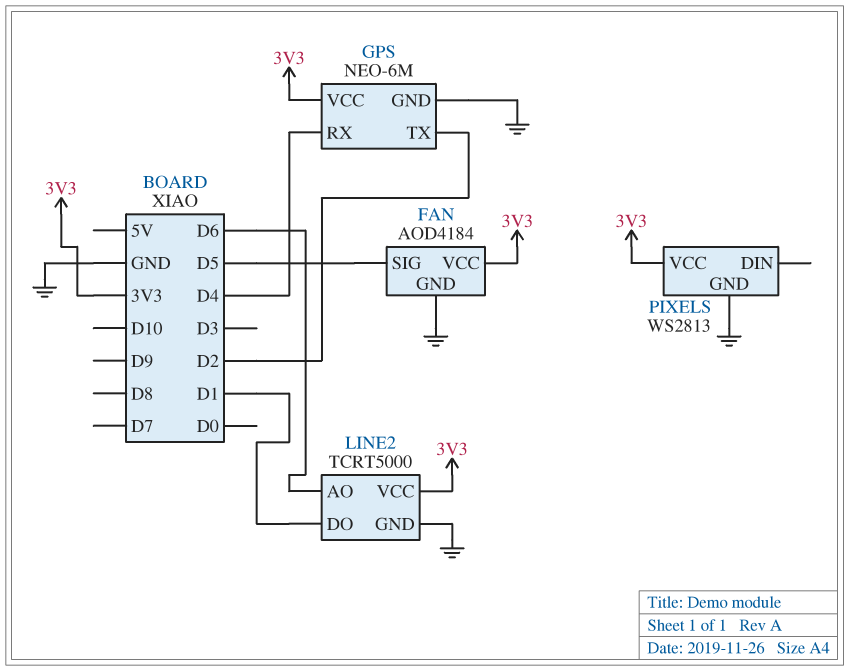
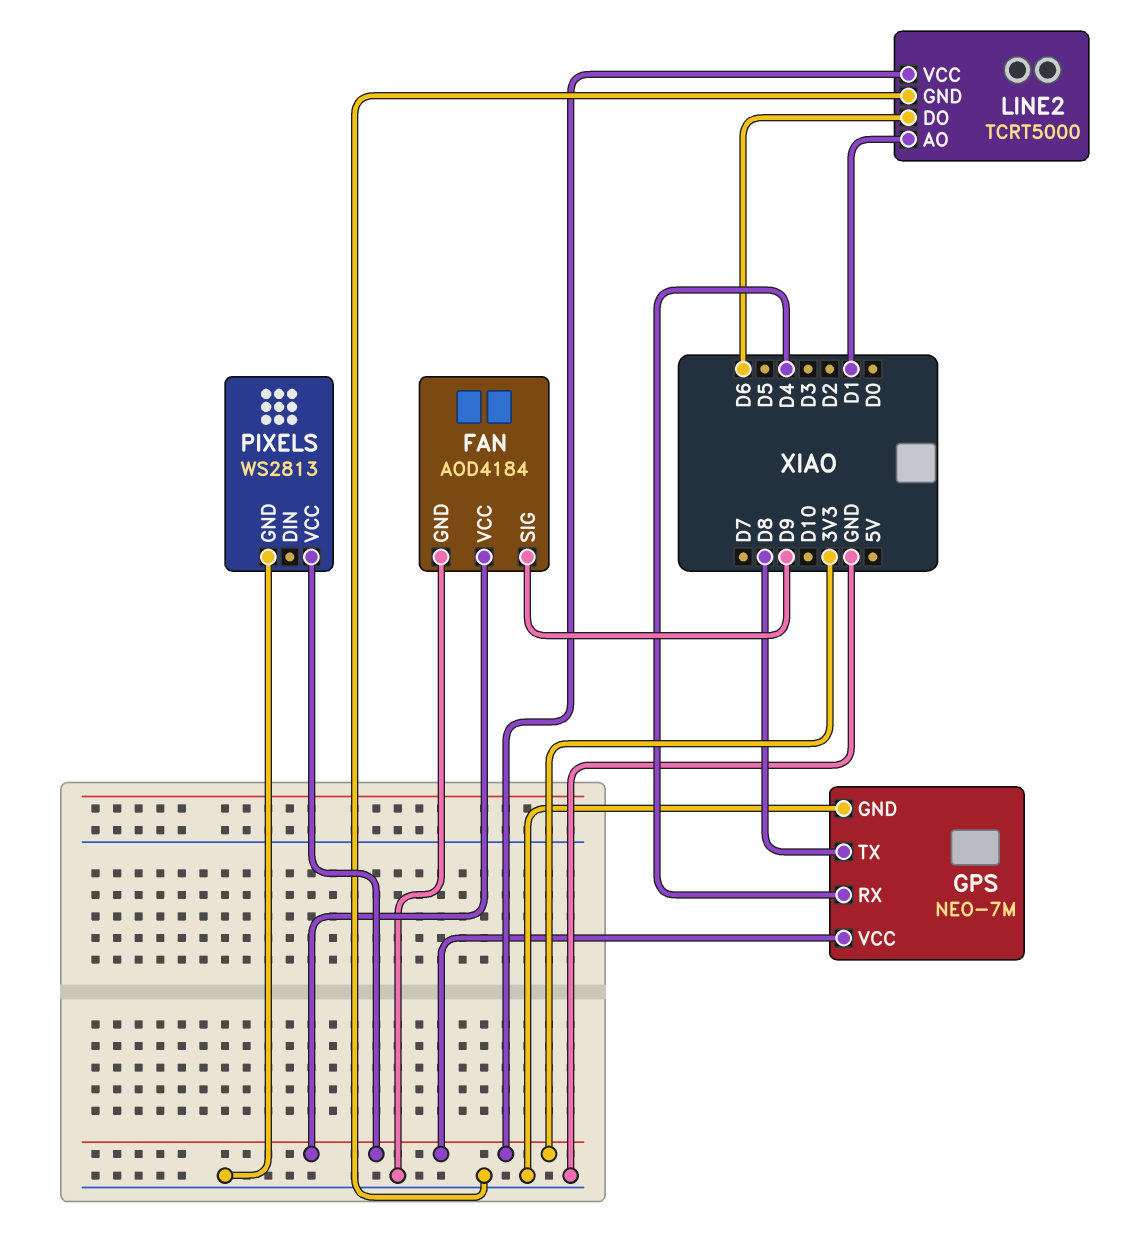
FAN pin SIG: D5 -> D9
GPS: NEO-6M -> NEO-7M
GPS pin TX: D2 -> D8
LINE2 pin AO: D6 -> D1
LINE2 pin DO: D1 -> D6

